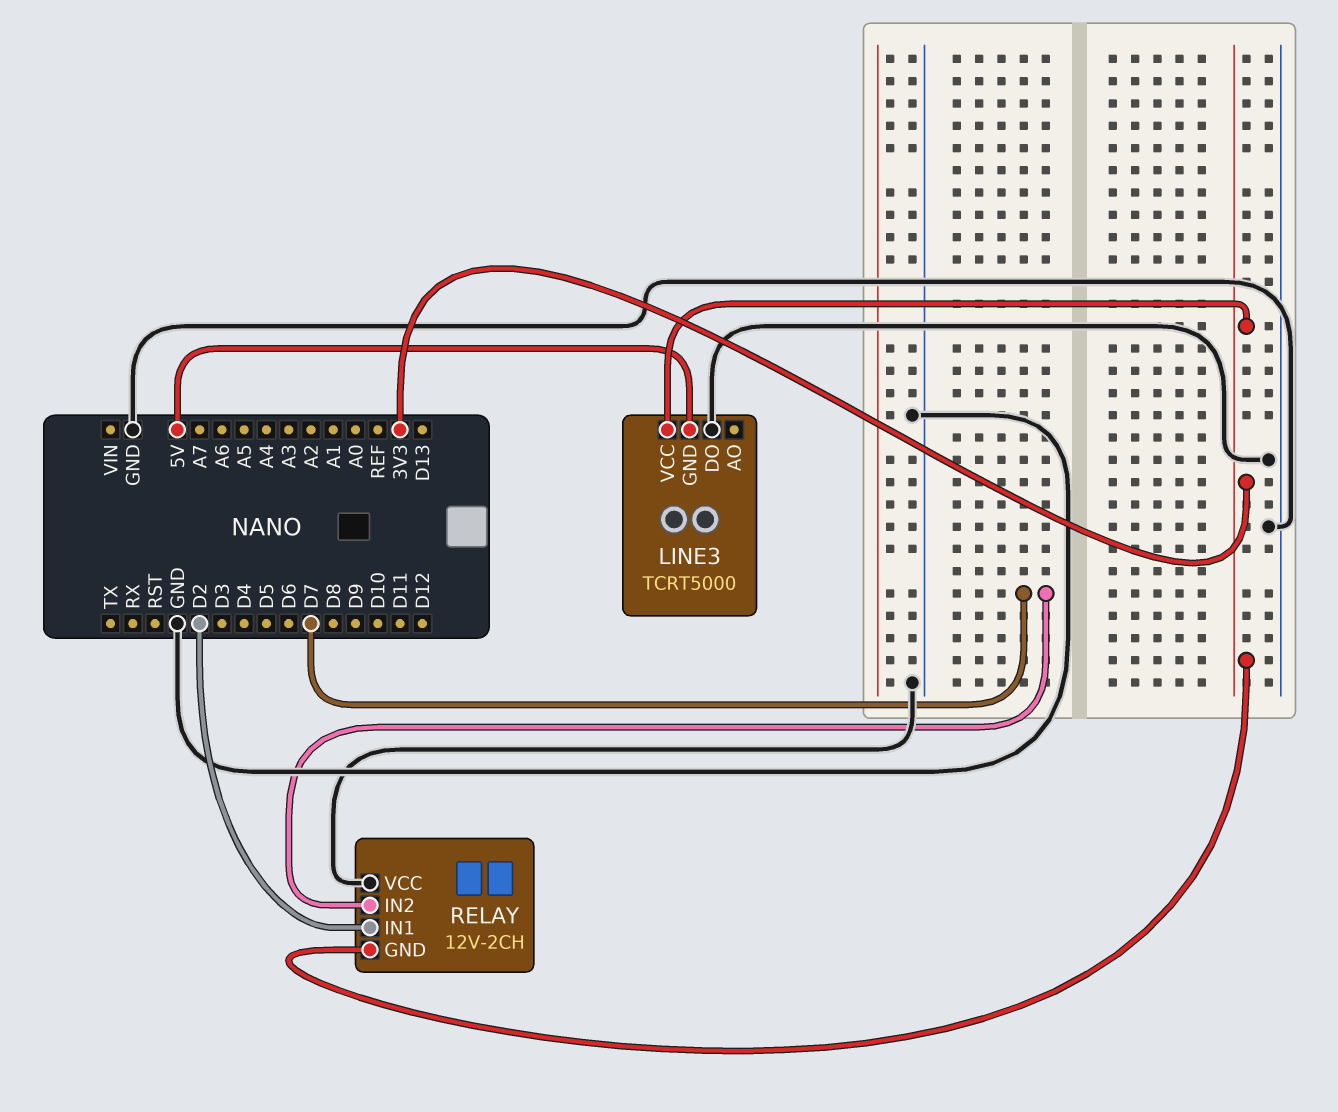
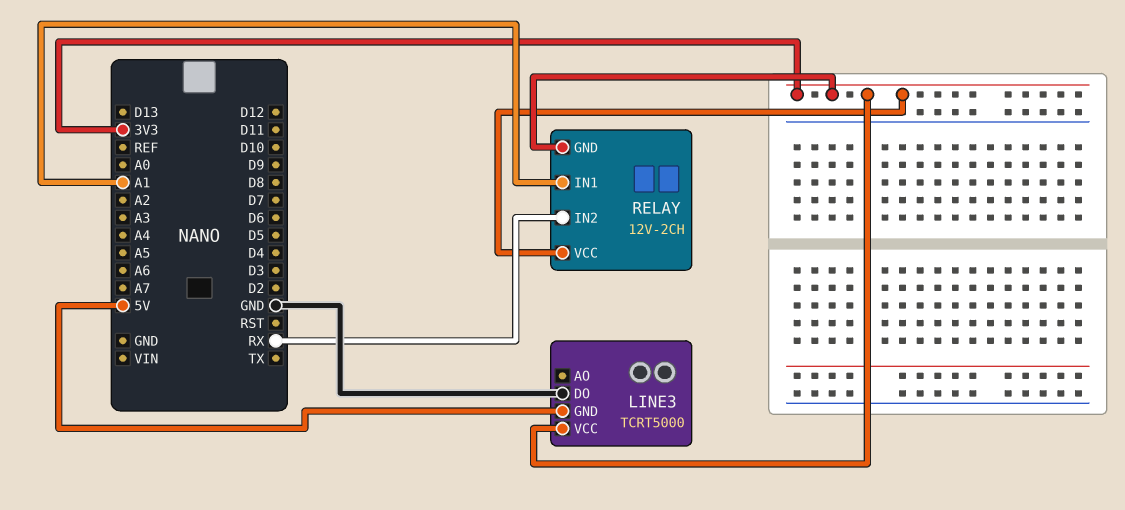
RELAY pin IN1: D2 -> A1
RELAY pin IN2: D7 -> RX
RELAY pin VCC: GND -> 3V3

